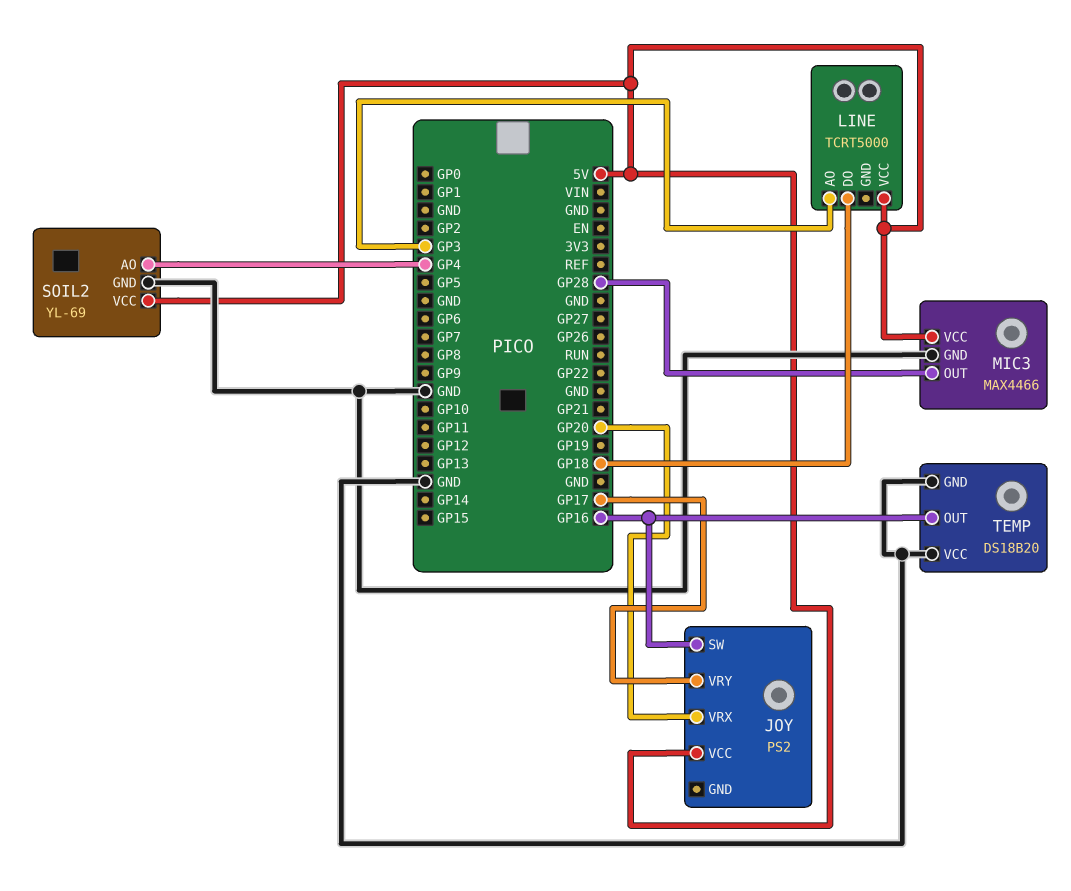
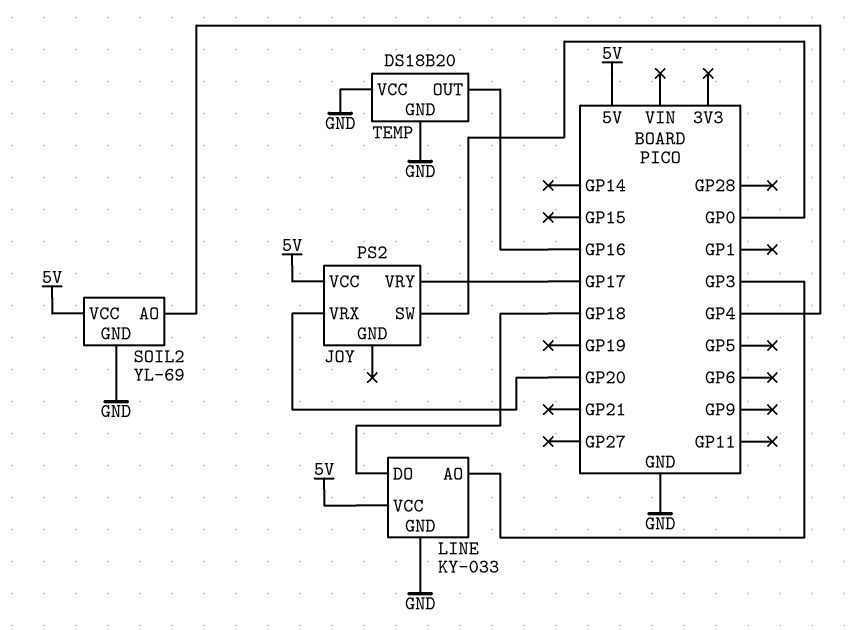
JOY pin SW: GP16 -> GP0
LINE: TCRT5000 -> KY-033
LINE pin GND: none -> GND
MIC3: MAX4466 -> none
MIC3 pin GND: GND -> none
MIC3 pin OUT: GP28 -> none
MIC3 pin VCC: 5V -> none

